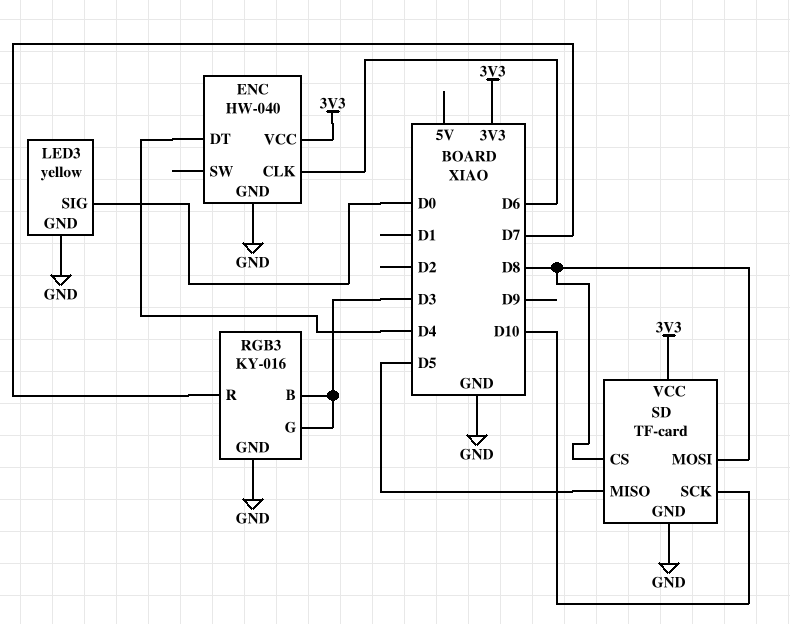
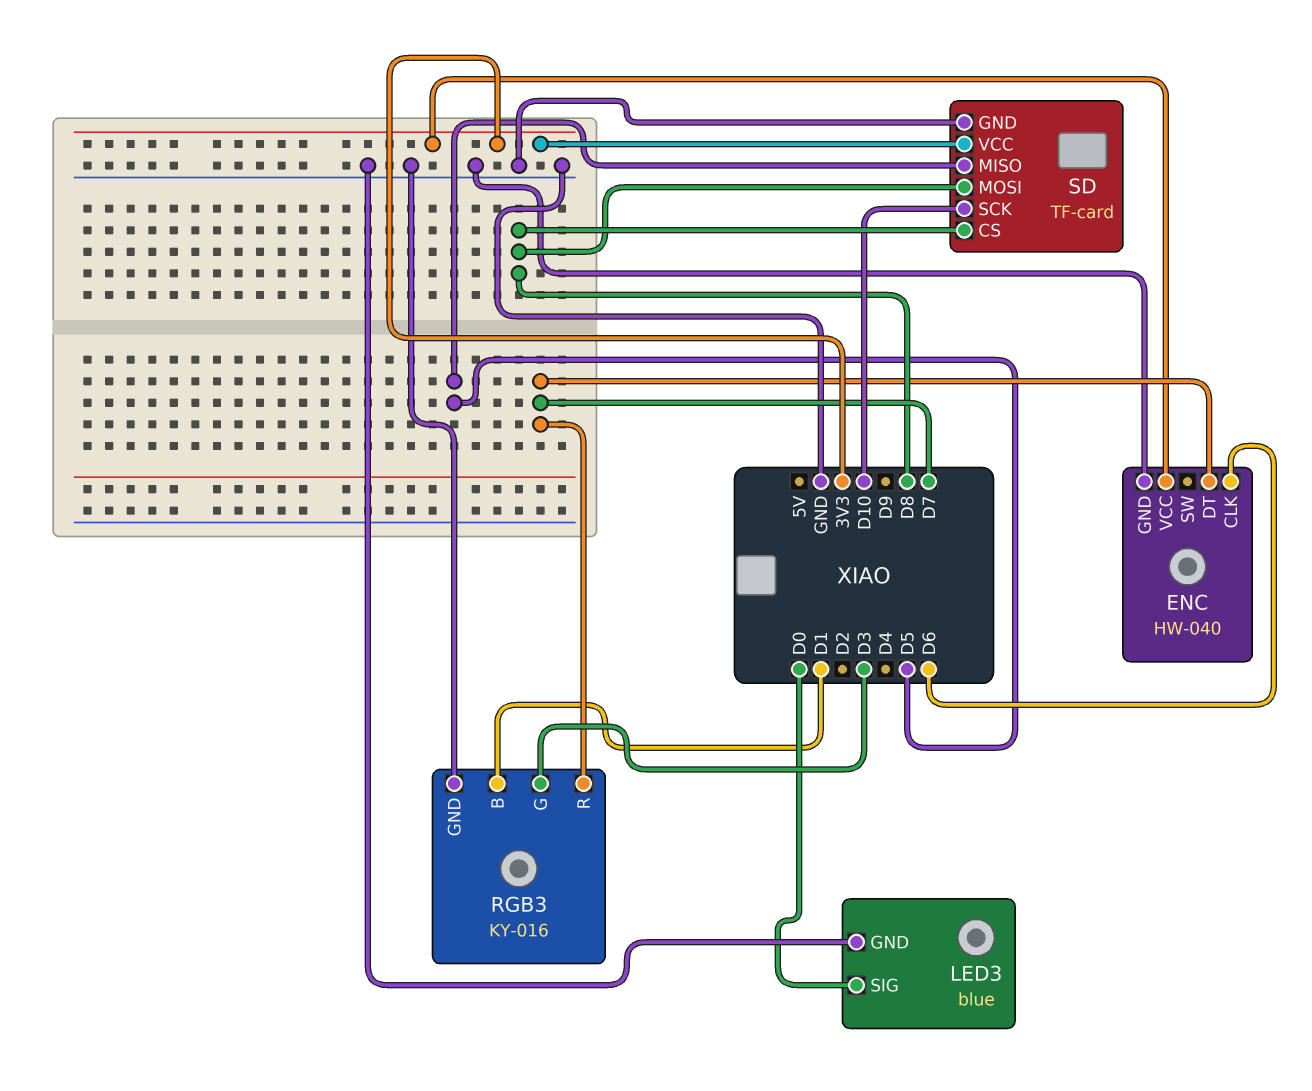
ENC pin DT: D4 -> D7
LED3: yellow -> blue
RGB3 pin B: D3 -> D1

